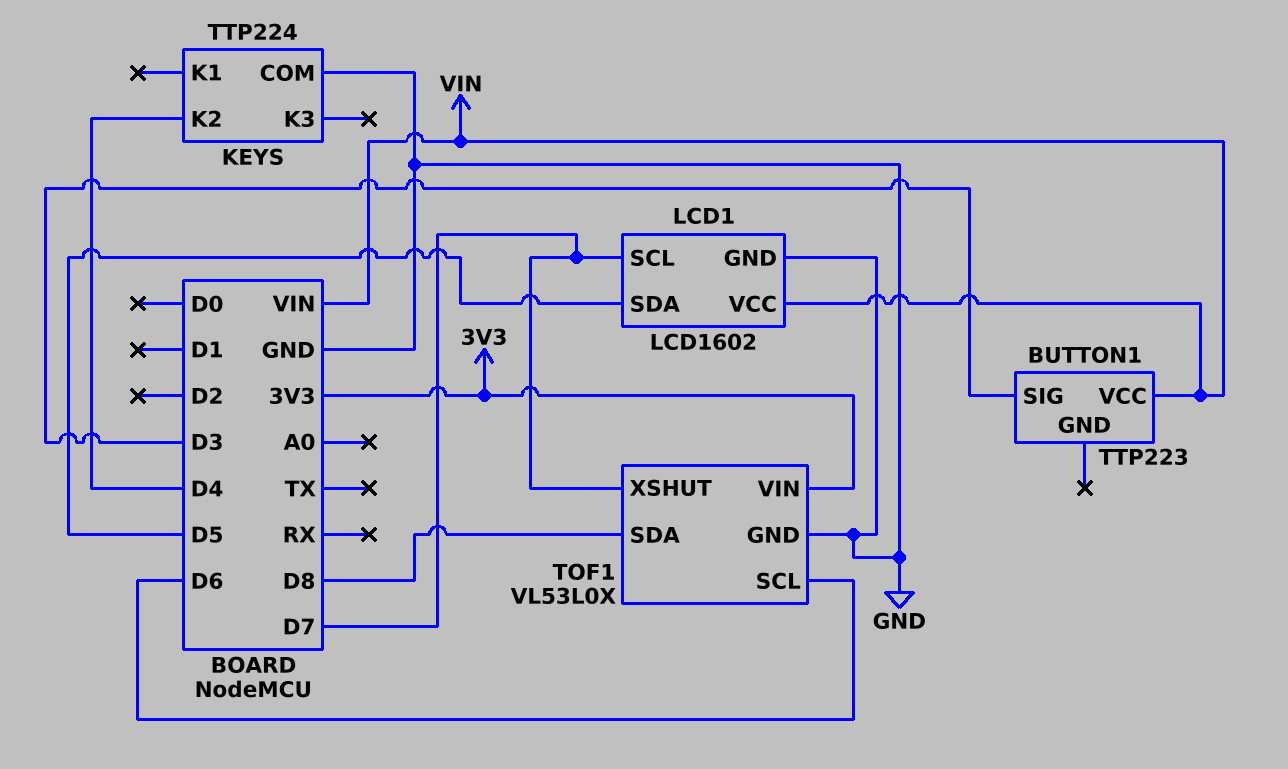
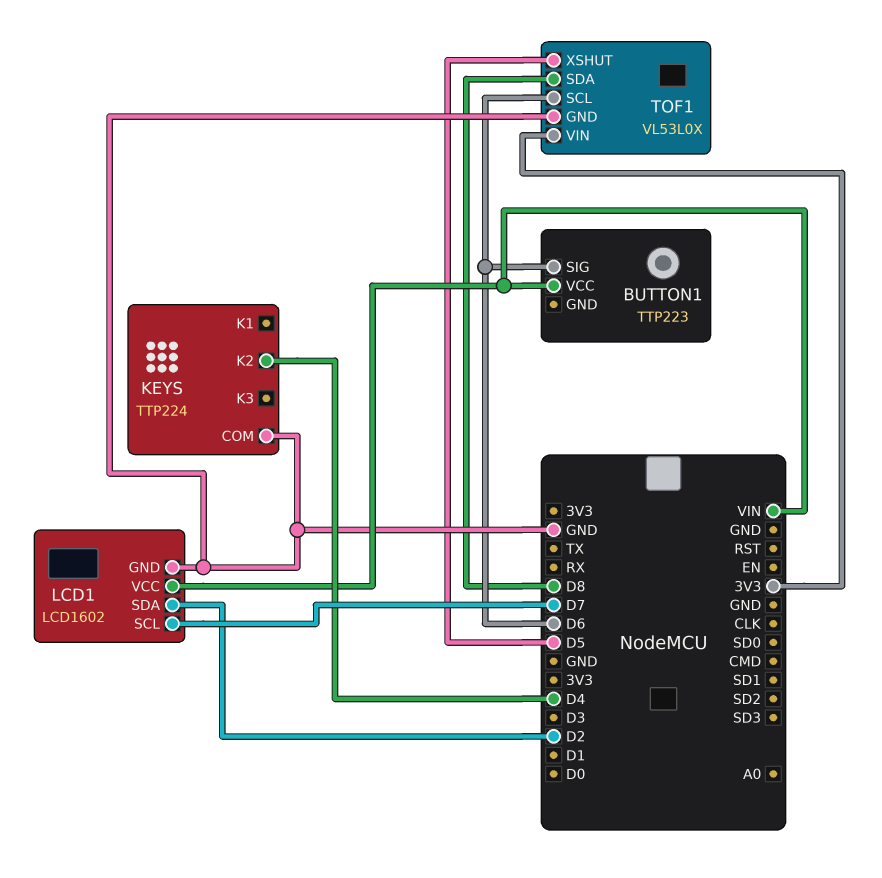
BUTTON1 pin SIG: D3 -> D6
LCD1 pin SDA: D5 -> D2
TOF1 pin XSHUT: D7 -> D5

